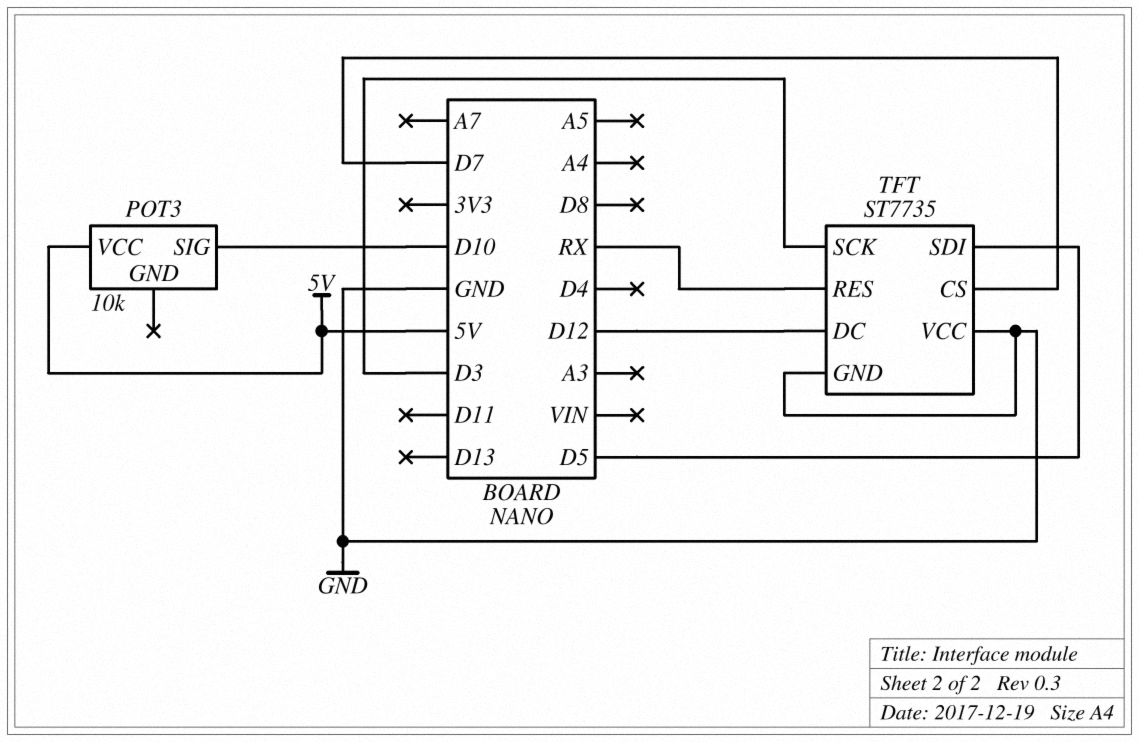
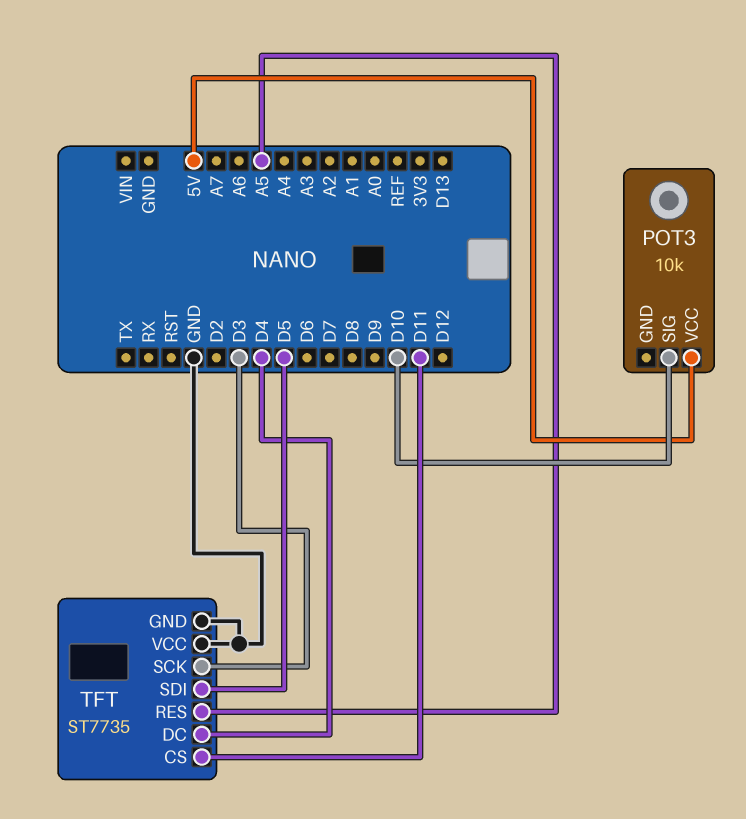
TFT pin CS: D7 -> D11
TFT pin DC: D12 -> D4
TFT pin RES: RX -> A5

